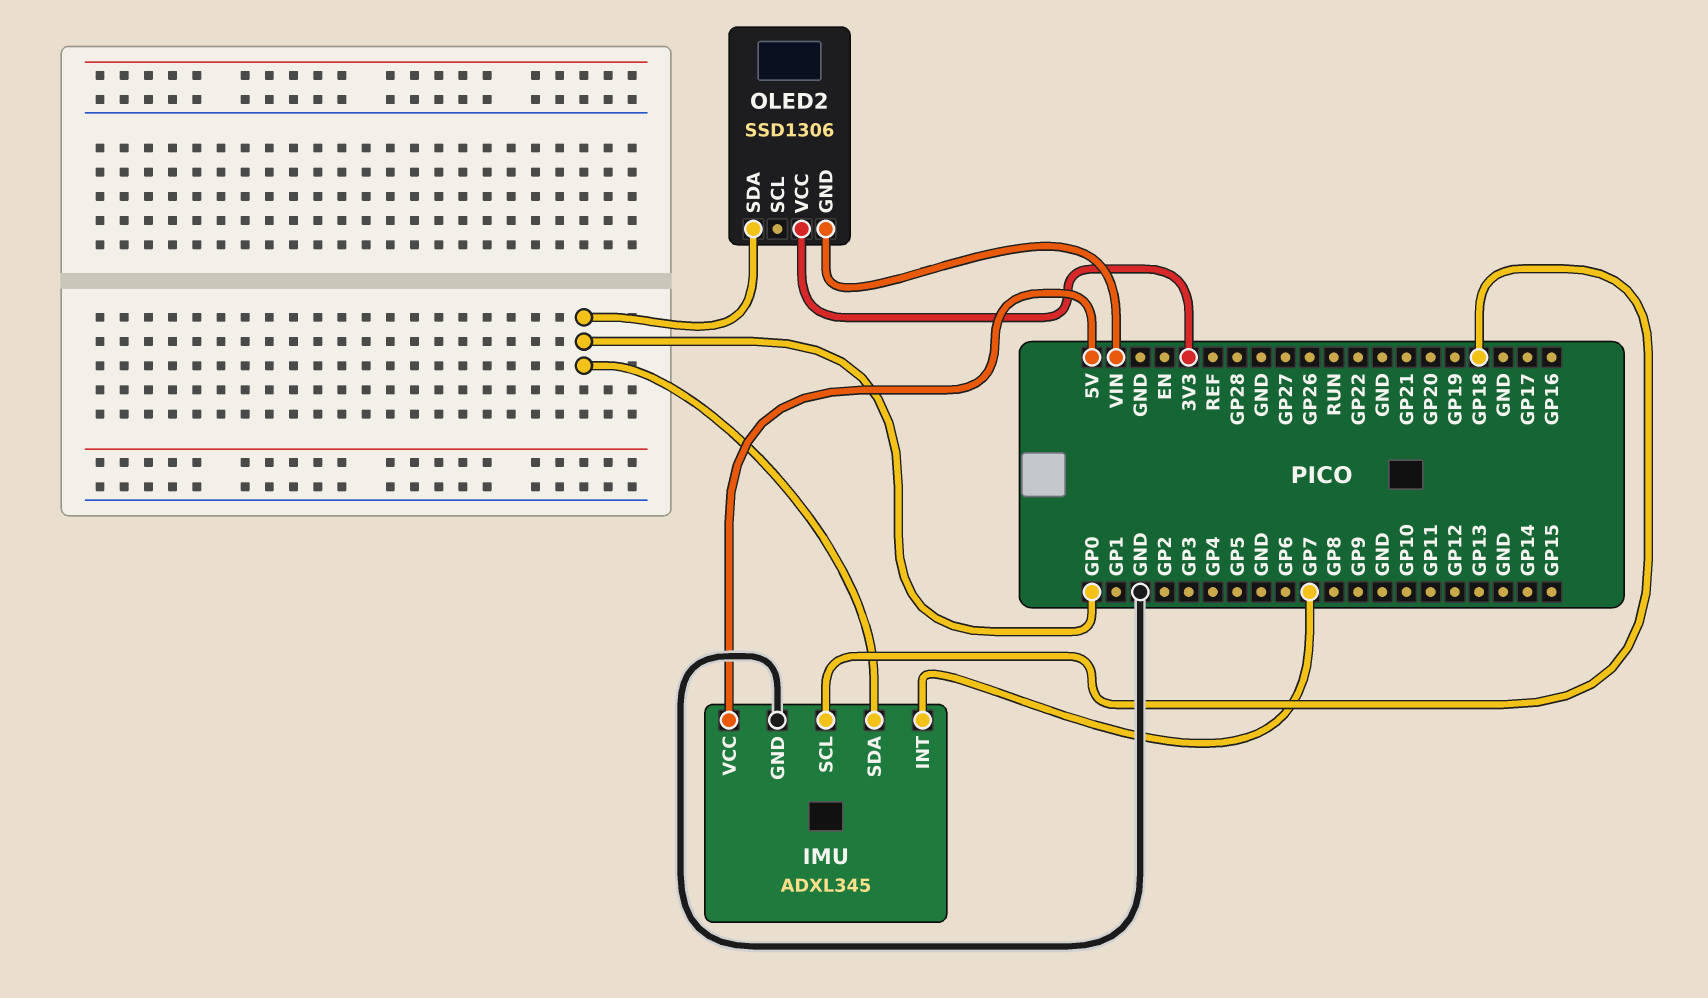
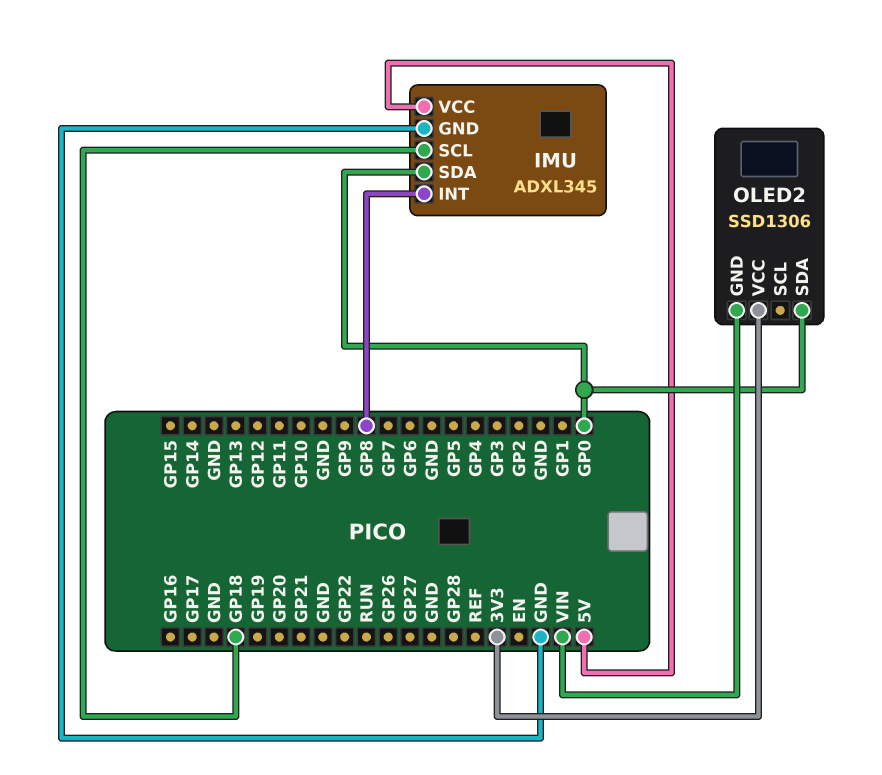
IMU pin INT: GP7 -> GP8

